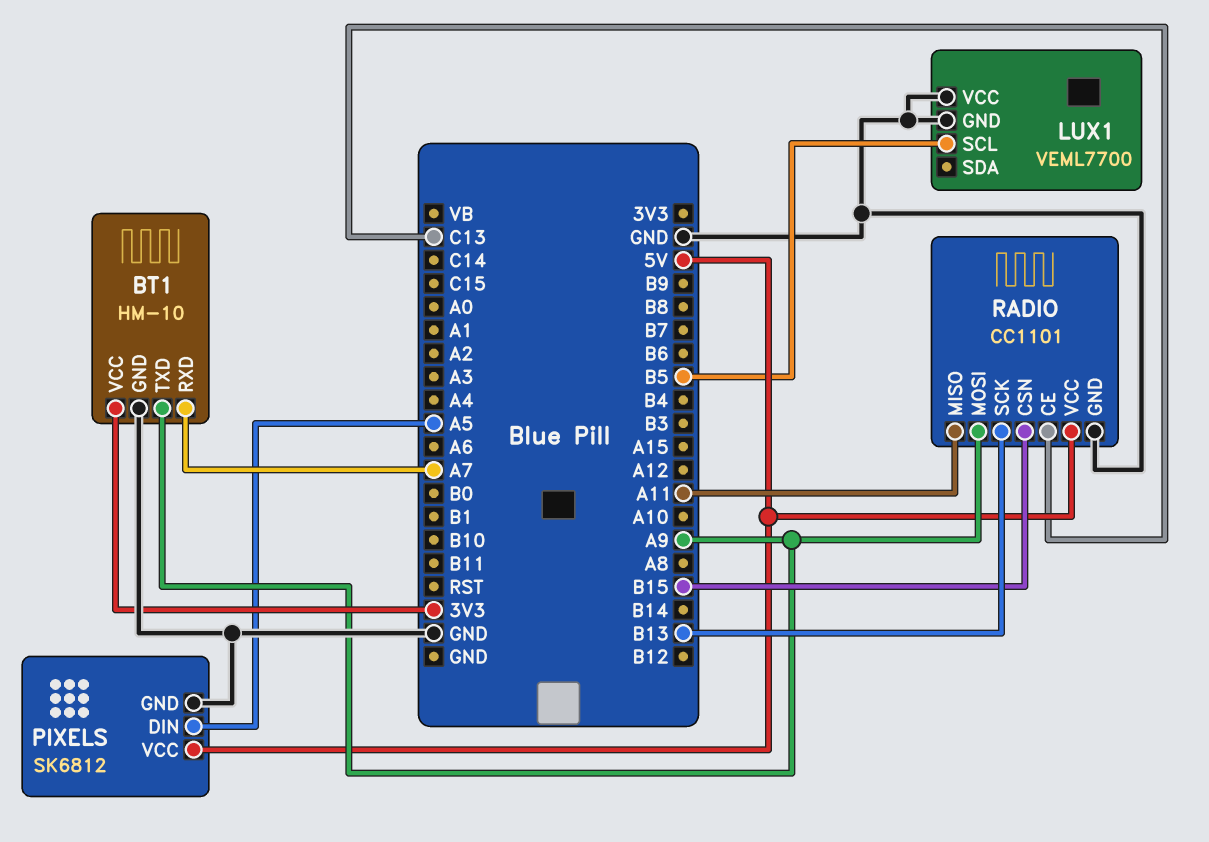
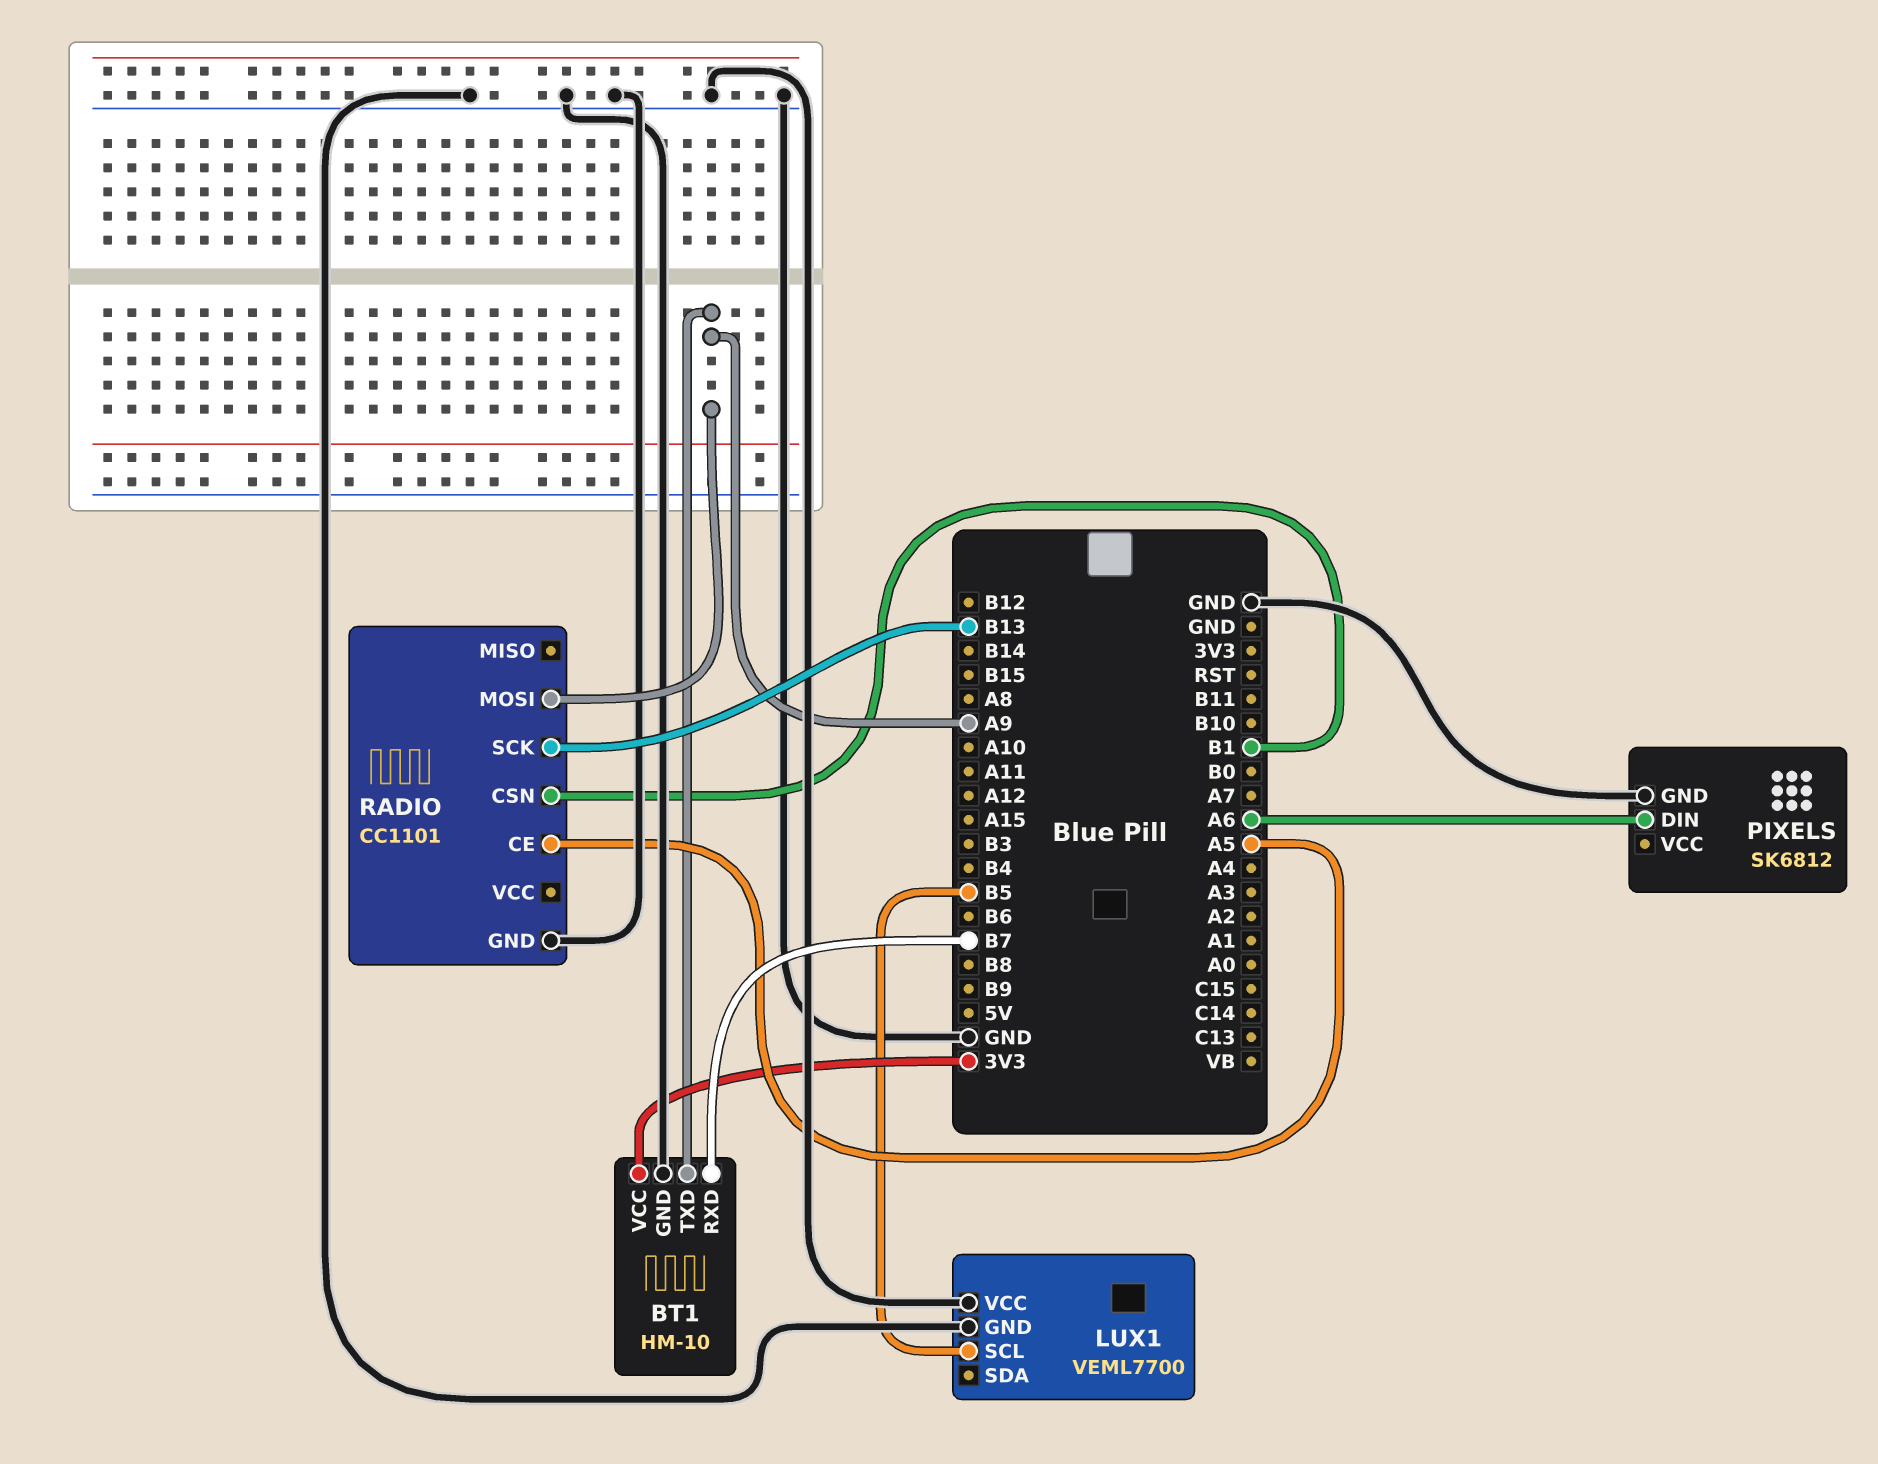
BT1 pin RXD: A7 -> B7
PIXELS pin DIN: A5 -> A6
PIXELS pin VCC: 5V -> none
RADIO pin CE: C13 -> A5
RADIO pin CSN: B15 -> B1
RADIO pin MISO: A11 -> none
RADIO pin VCC: 5V -> none

